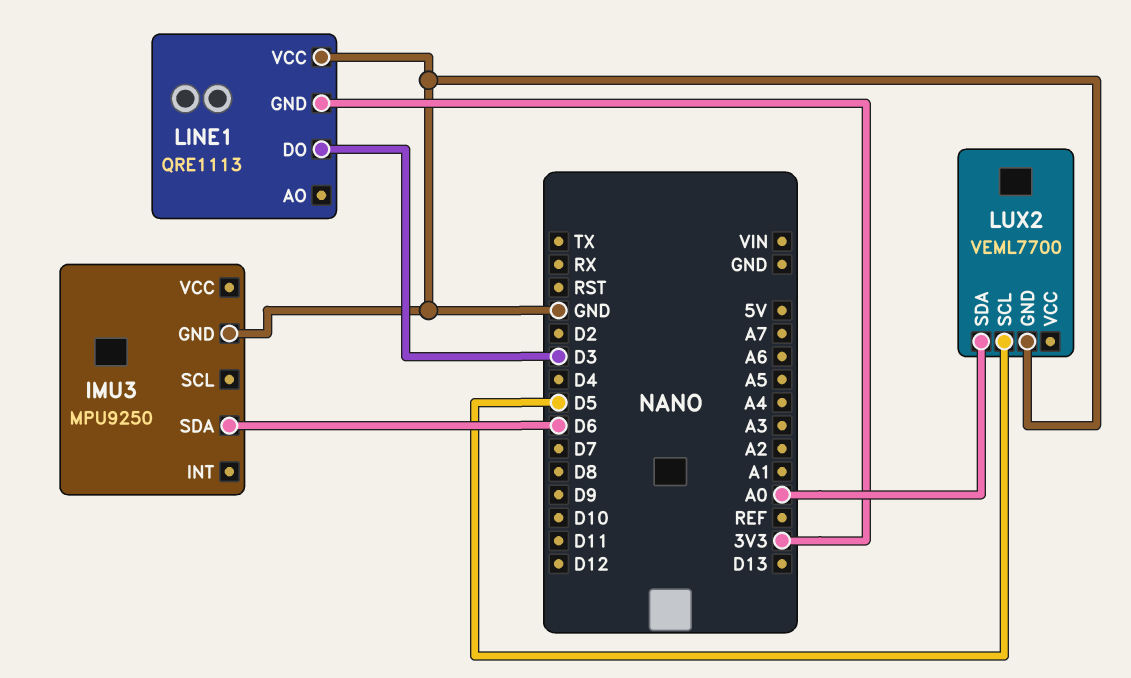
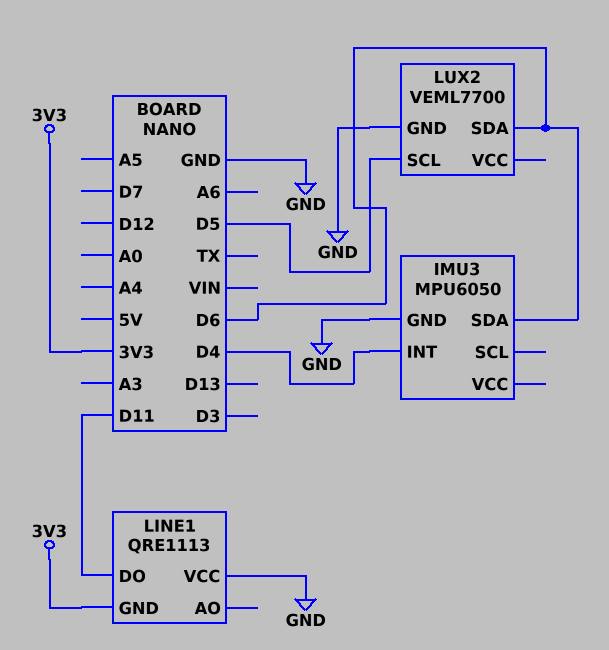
IMU3: MPU9250 -> MPU6050
IMU3 pin INT: none -> D4
LINE1 pin DO: D3 -> D11
LUX2 pin SDA: A0 -> D6

